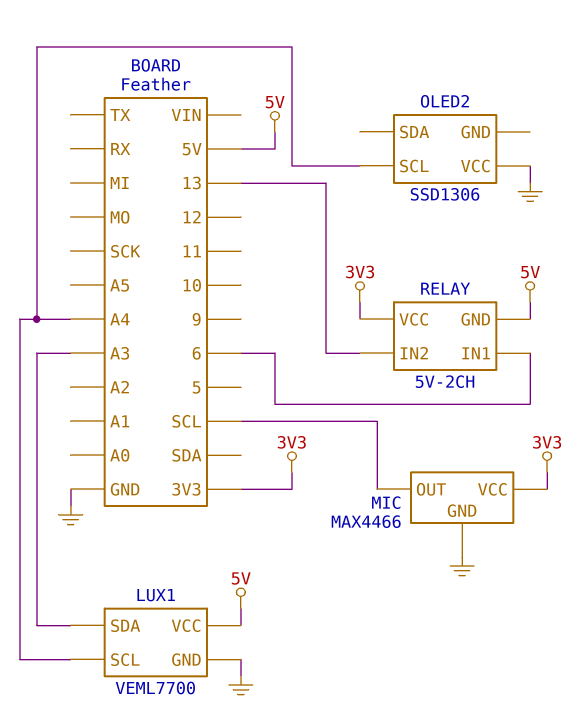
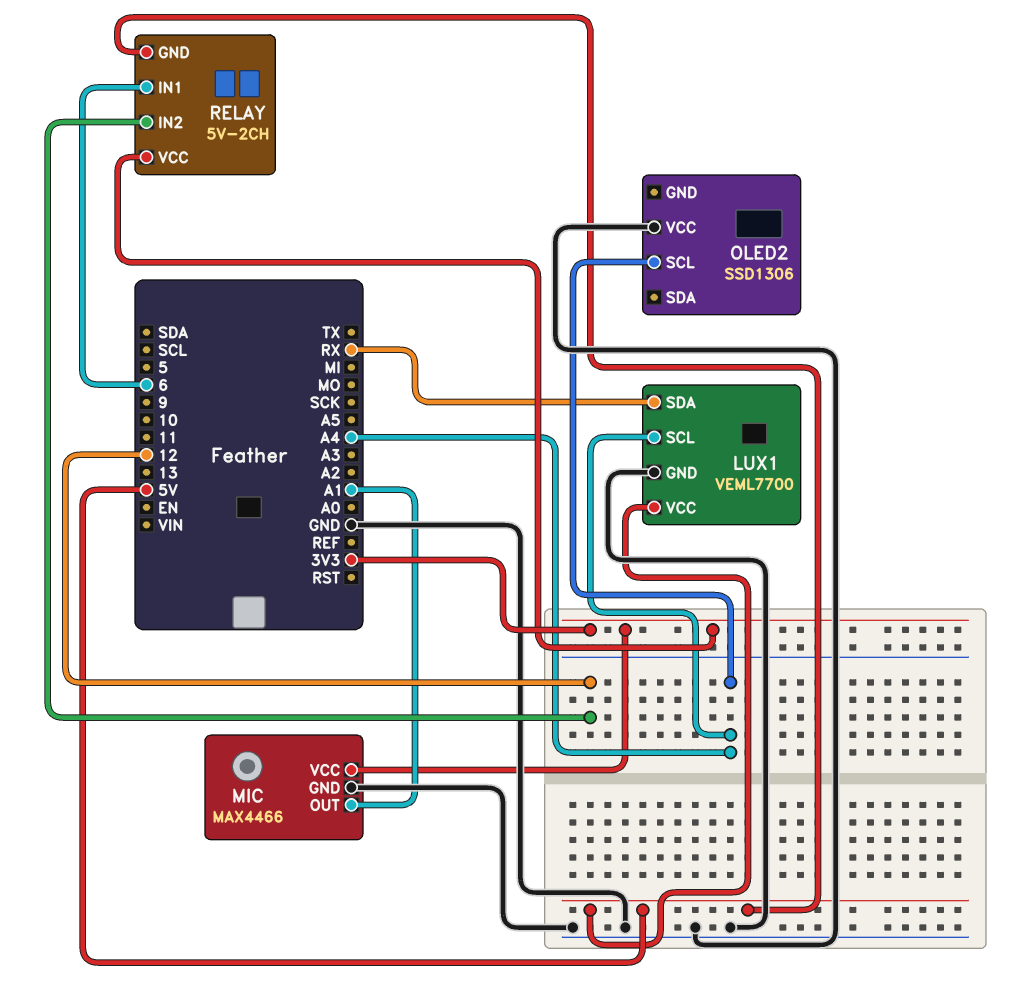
LUX1 pin SDA: A3 -> RX
MIC pin OUT: SCL -> A1
RELAY pin IN2: 13 -> 12

